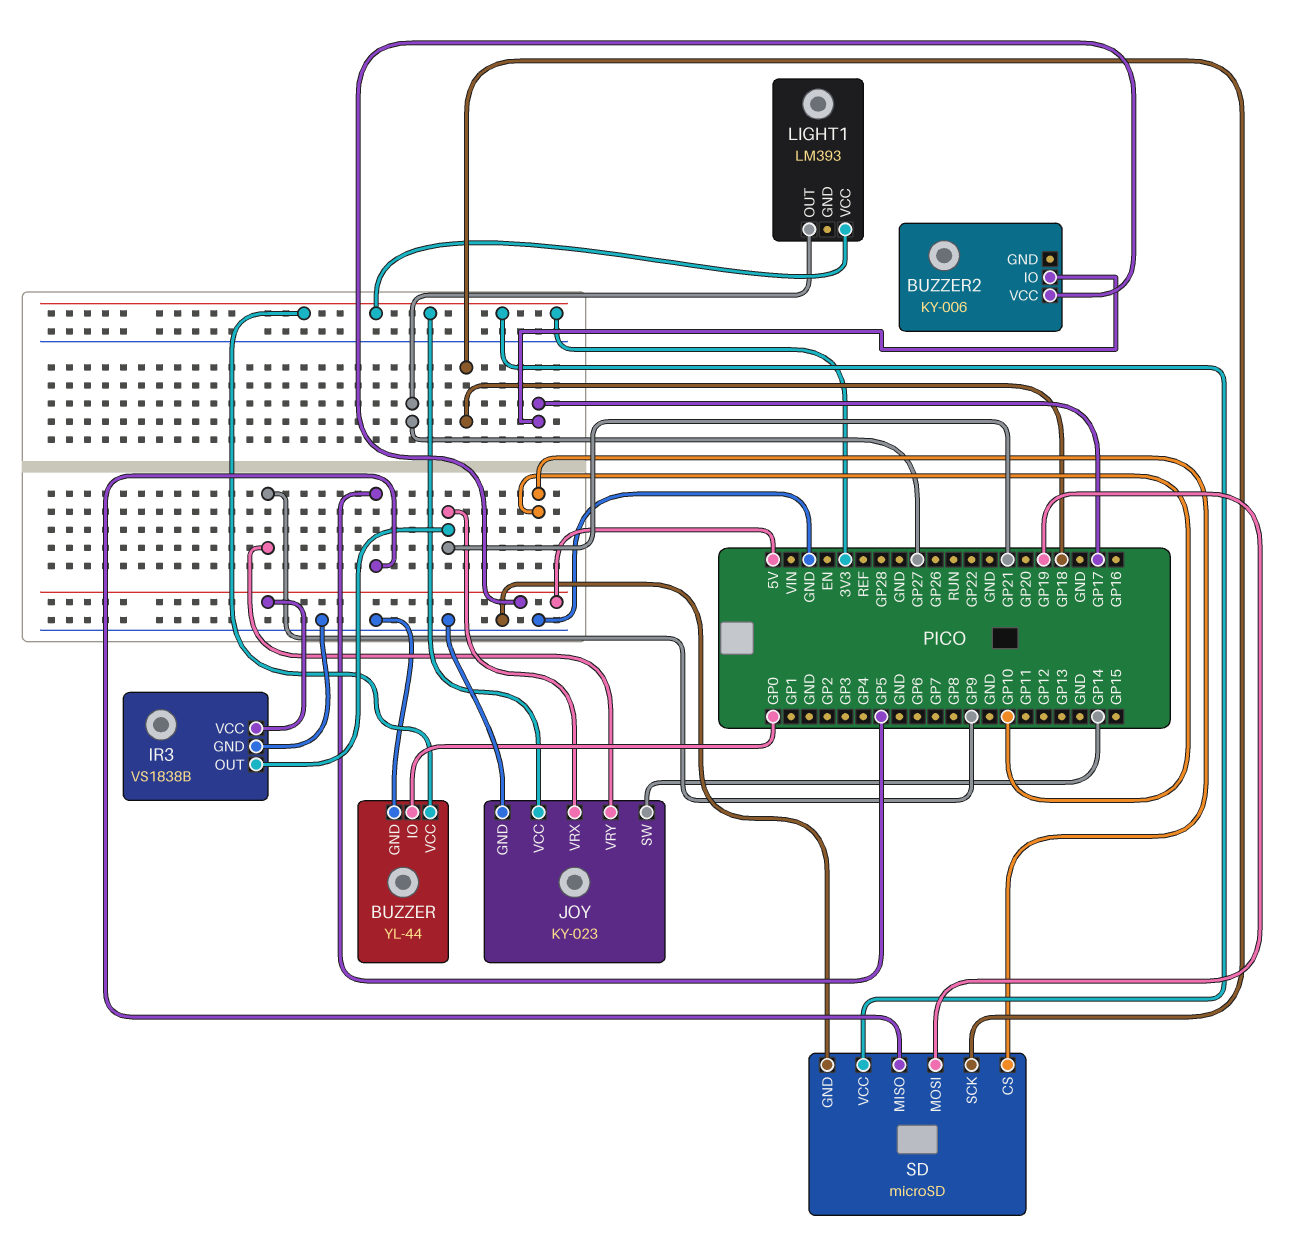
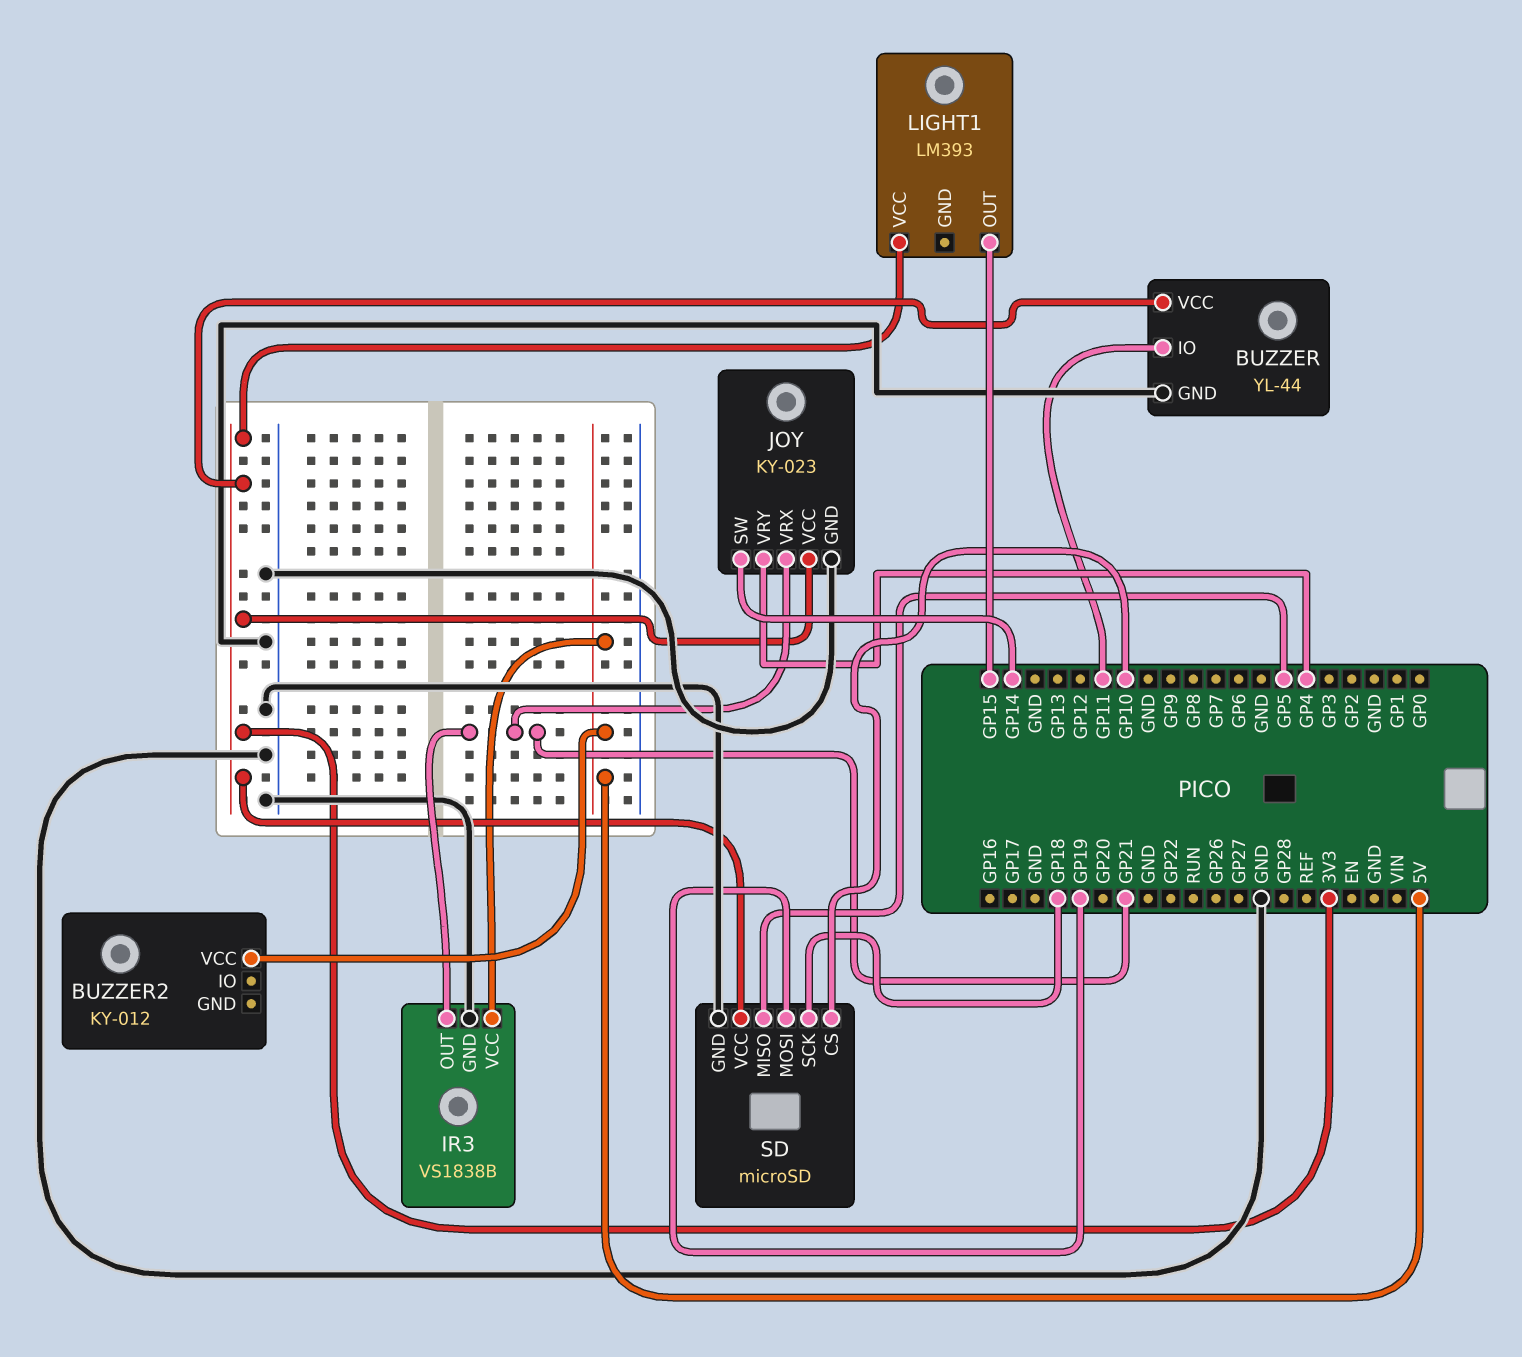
BUZZER pin IO: GP0 -> GP11
BUZZER2: KY-006 -> KY-012
BUZZER2 pin IO: GP17 -> none
JOY pin VRY: GP9 -> GP4
LIGHT1 pin OUT: GP27 -> GP15

